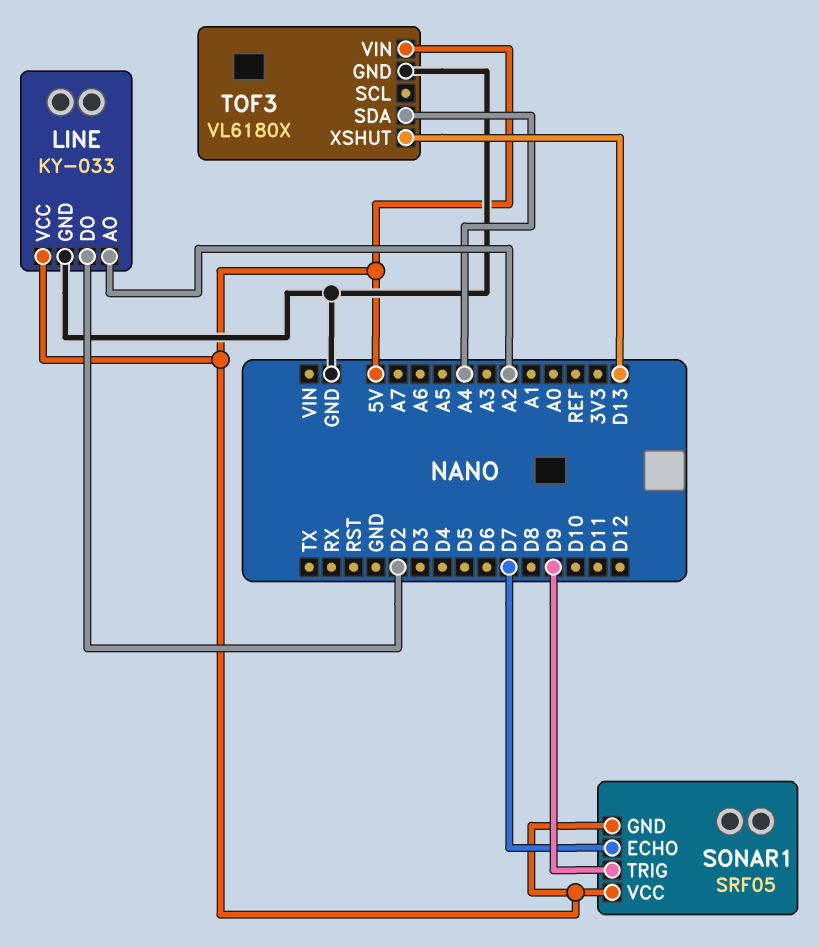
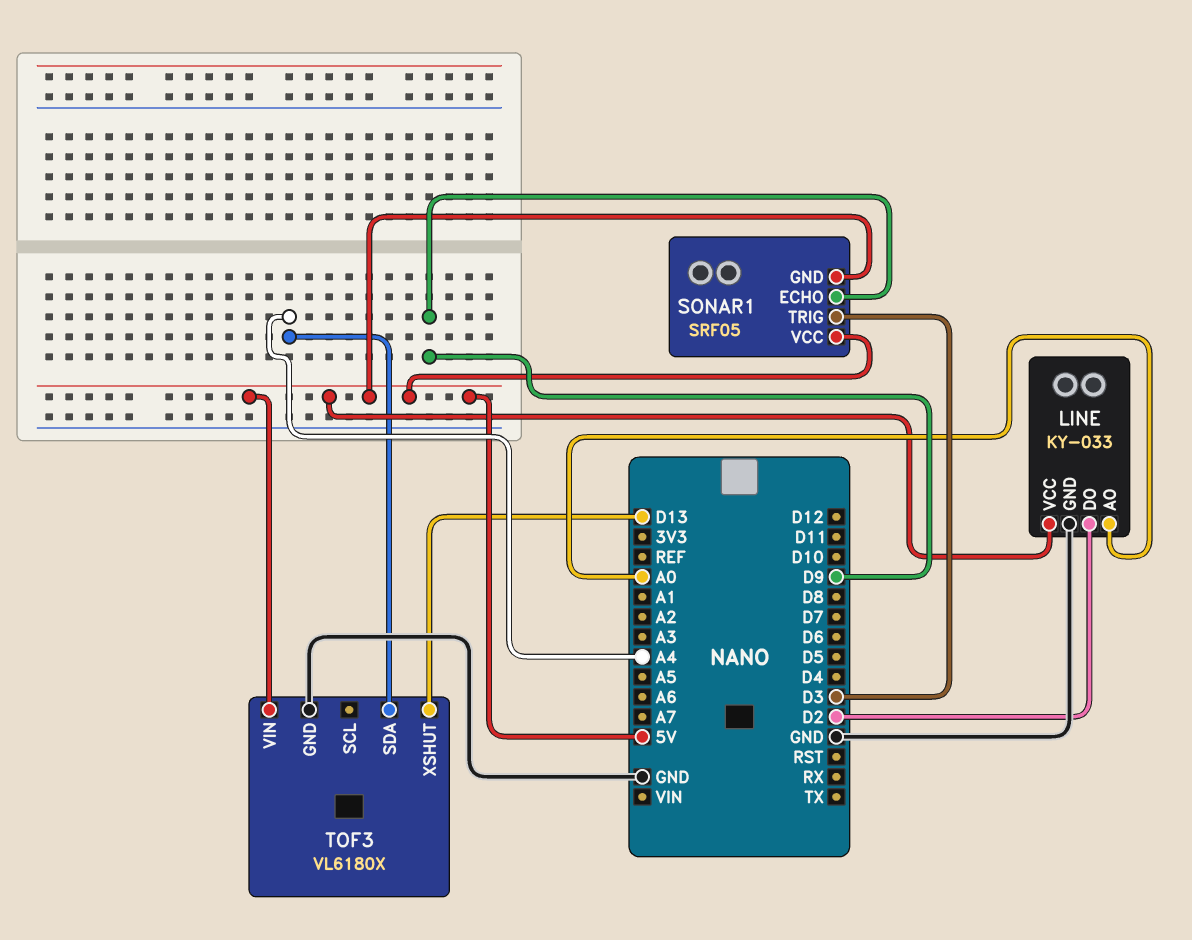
LINE pin AO: A2 -> A0
SONAR1 pin ECHO: D7 -> D9
SONAR1 pin TRIG: D9 -> D3

